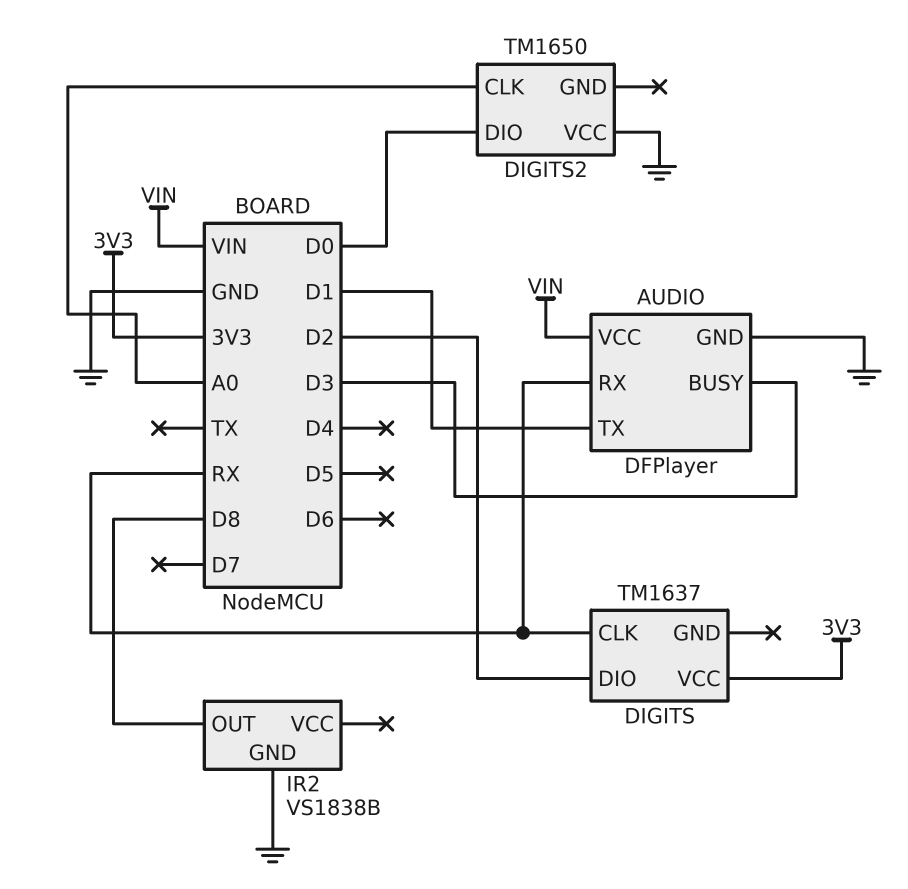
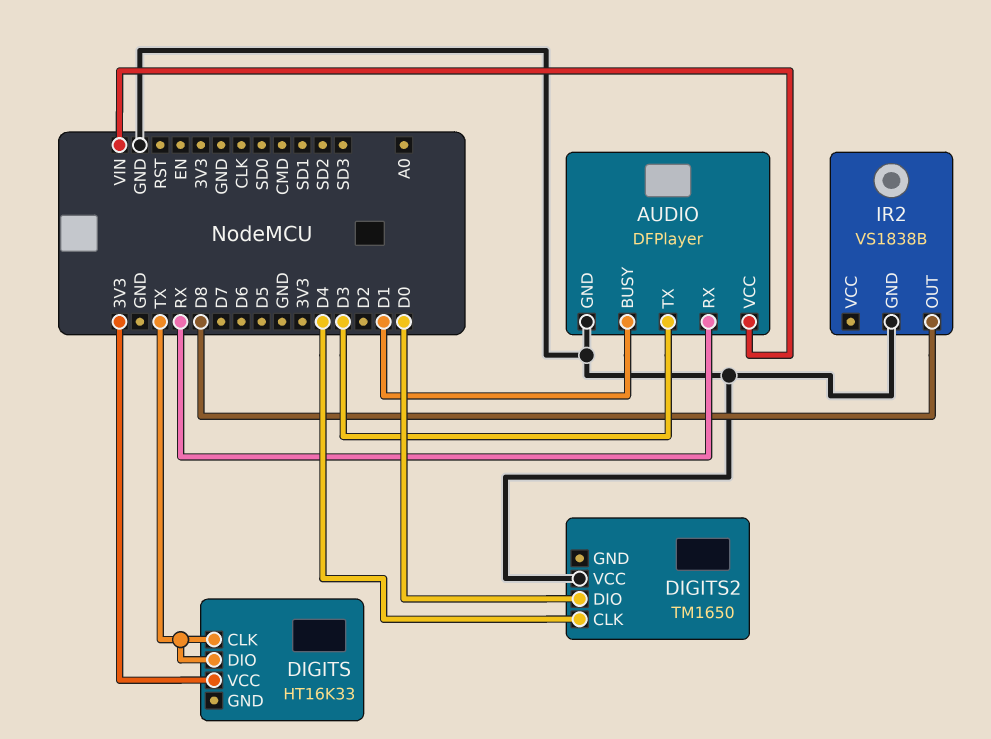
AUDIO pin BUSY: D3 -> D1
AUDIO pin TX: D1 -> D3
DIGITS: TM1637 -> HT16K33
DIGITS pin CLK: RX -> TX
DIGITS pin DIO: D2 -> TX
DIGITS2 pin CLK: A0 -> D4

